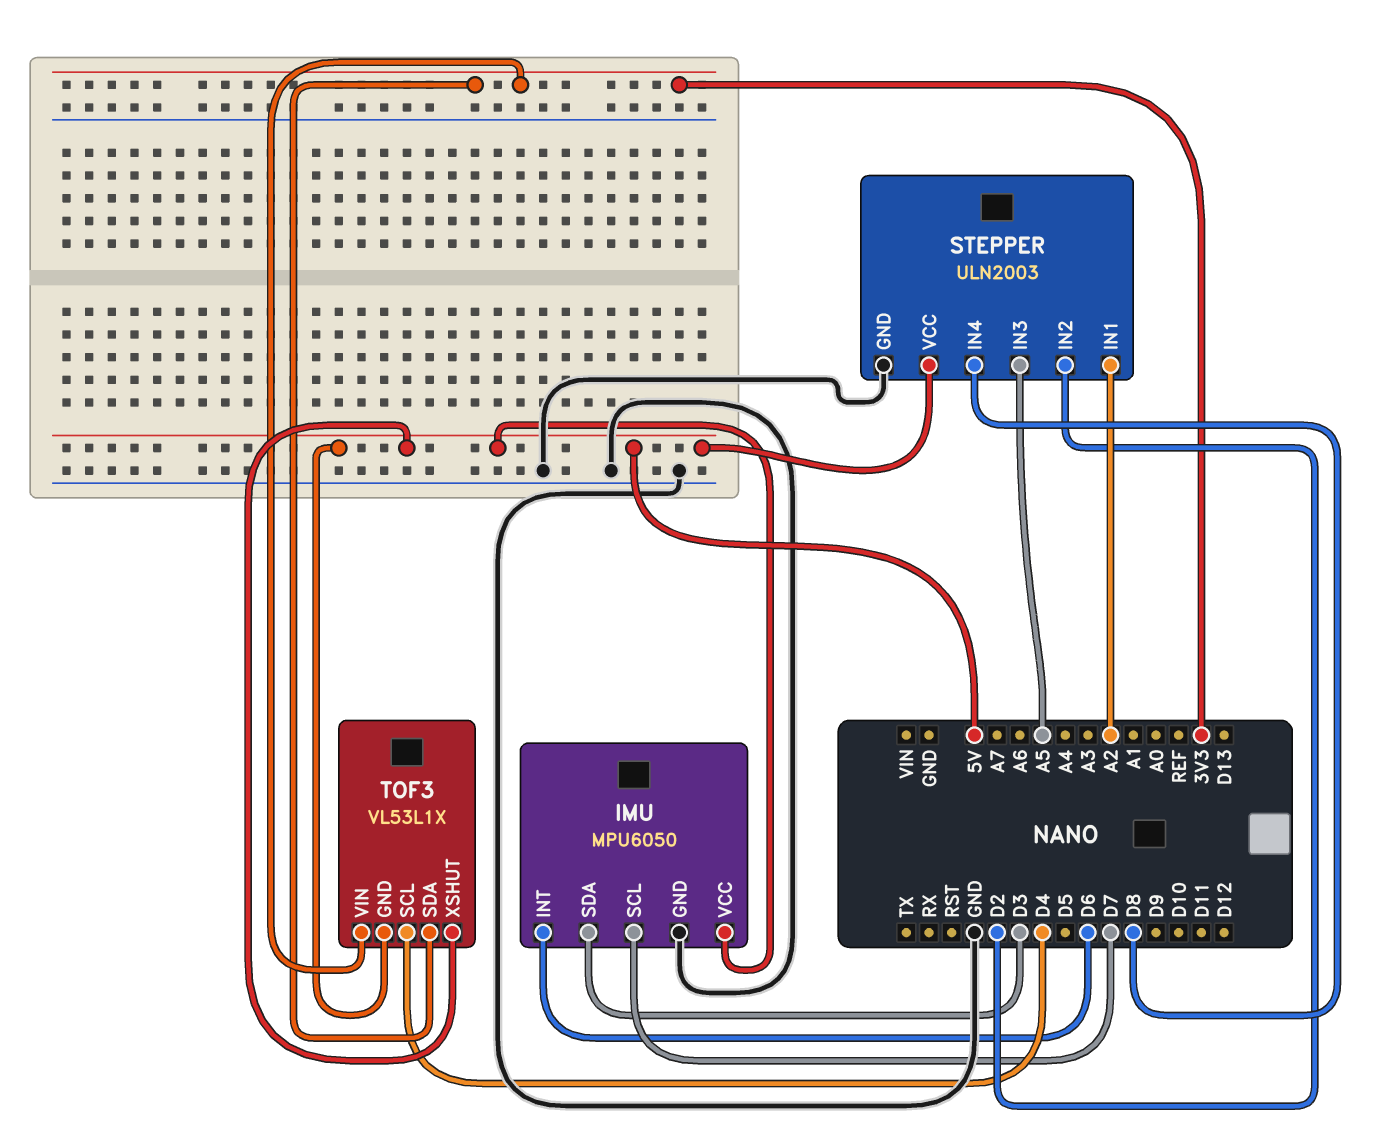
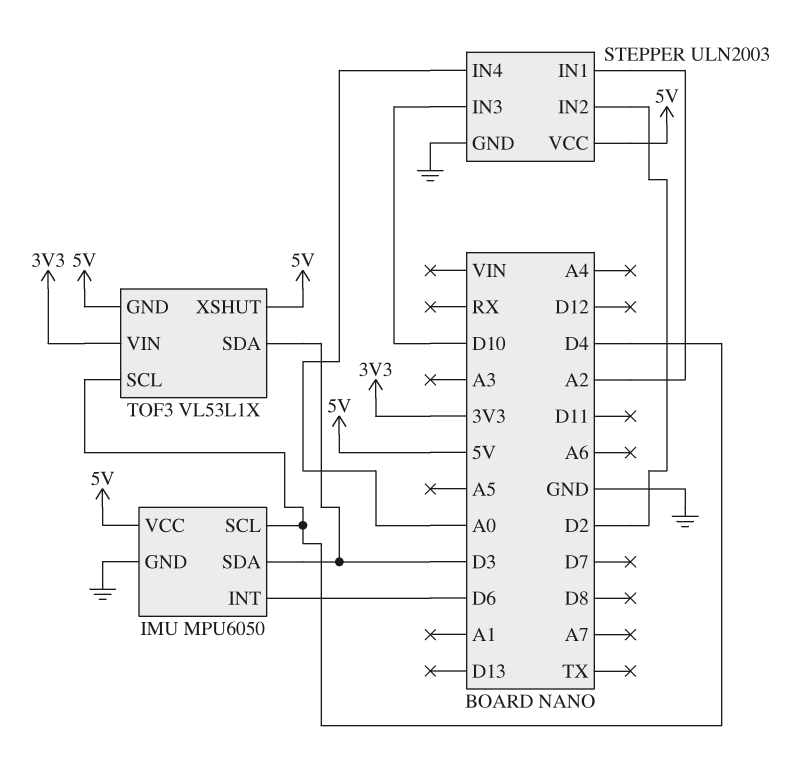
IMU pin SCL: D7 -> D4
STEPPER pin IN3: A5 -> D10
STEPPER pin IN4: D8 -> A0
TOF3 pin SDA: 3V3 -> D3

